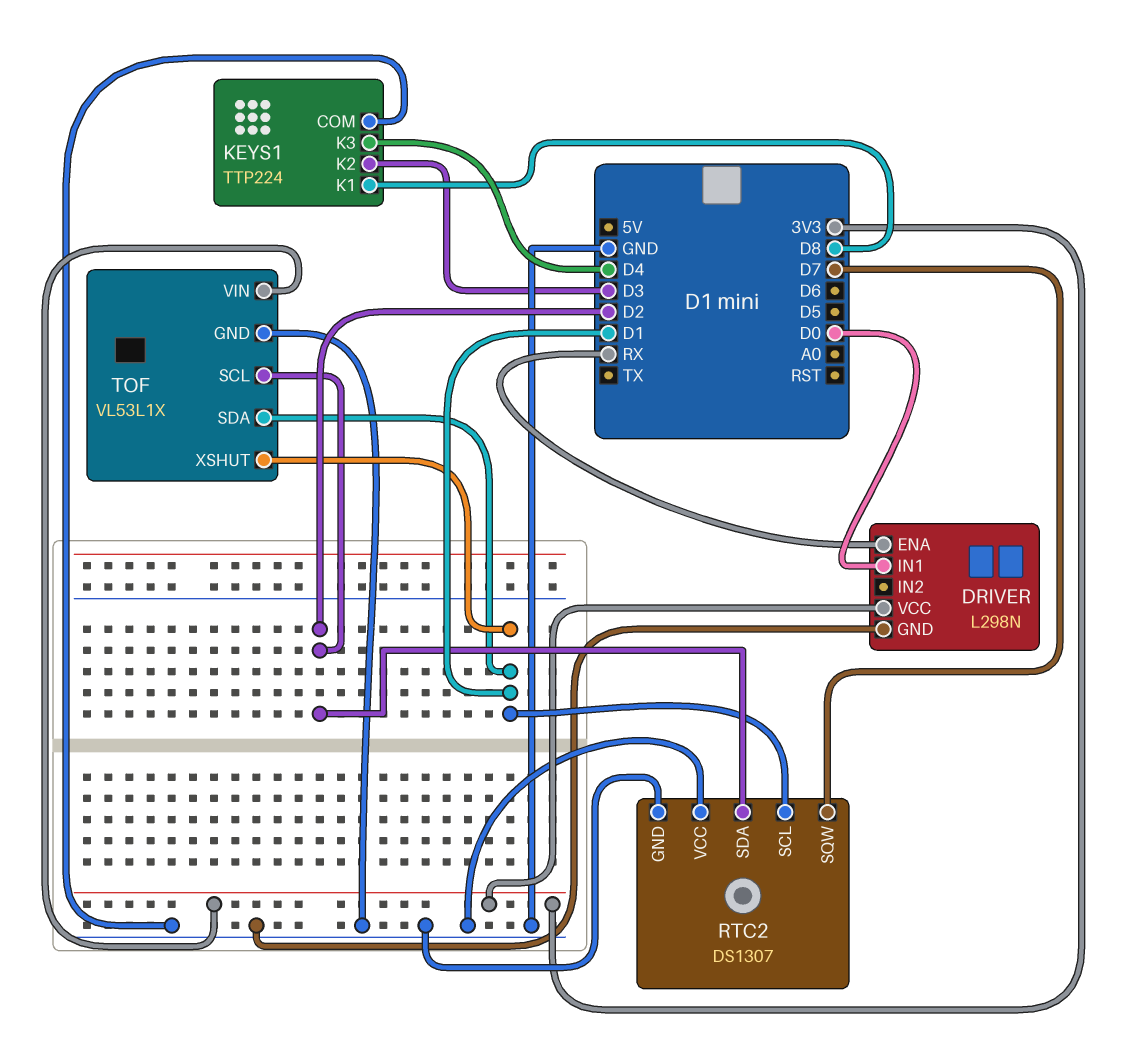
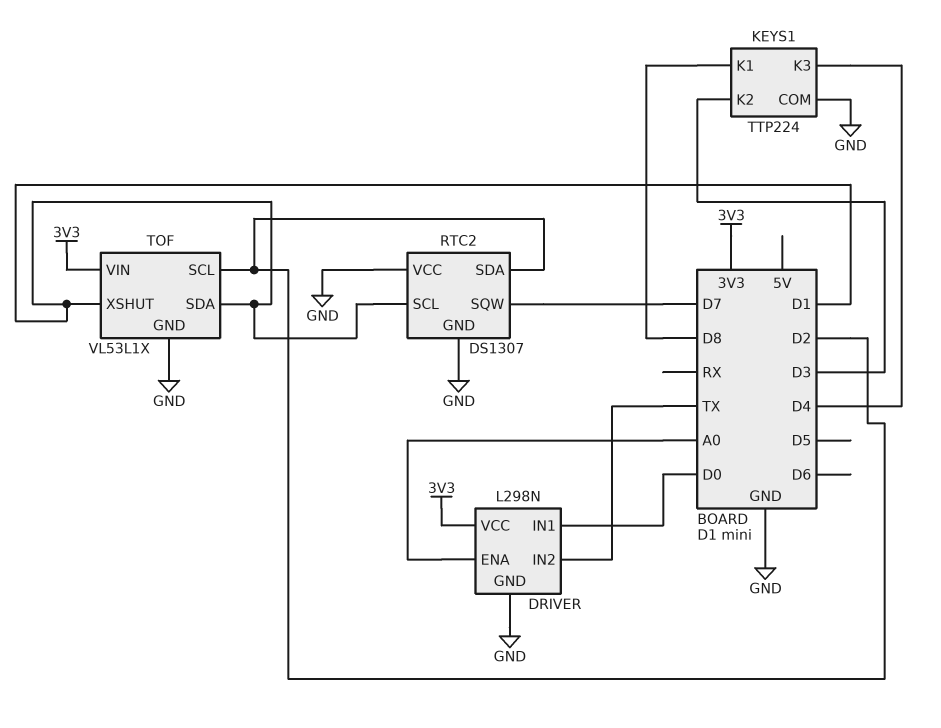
DRIVER pin ENA: RX -> A0
DRIVER pin IN2: none -> TX

